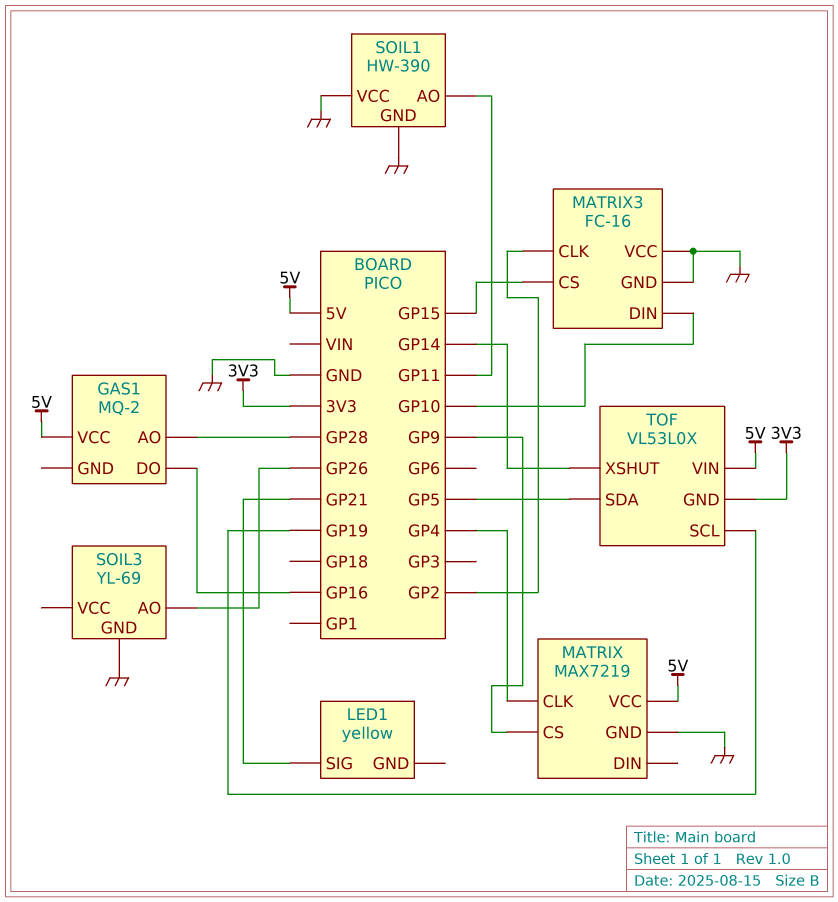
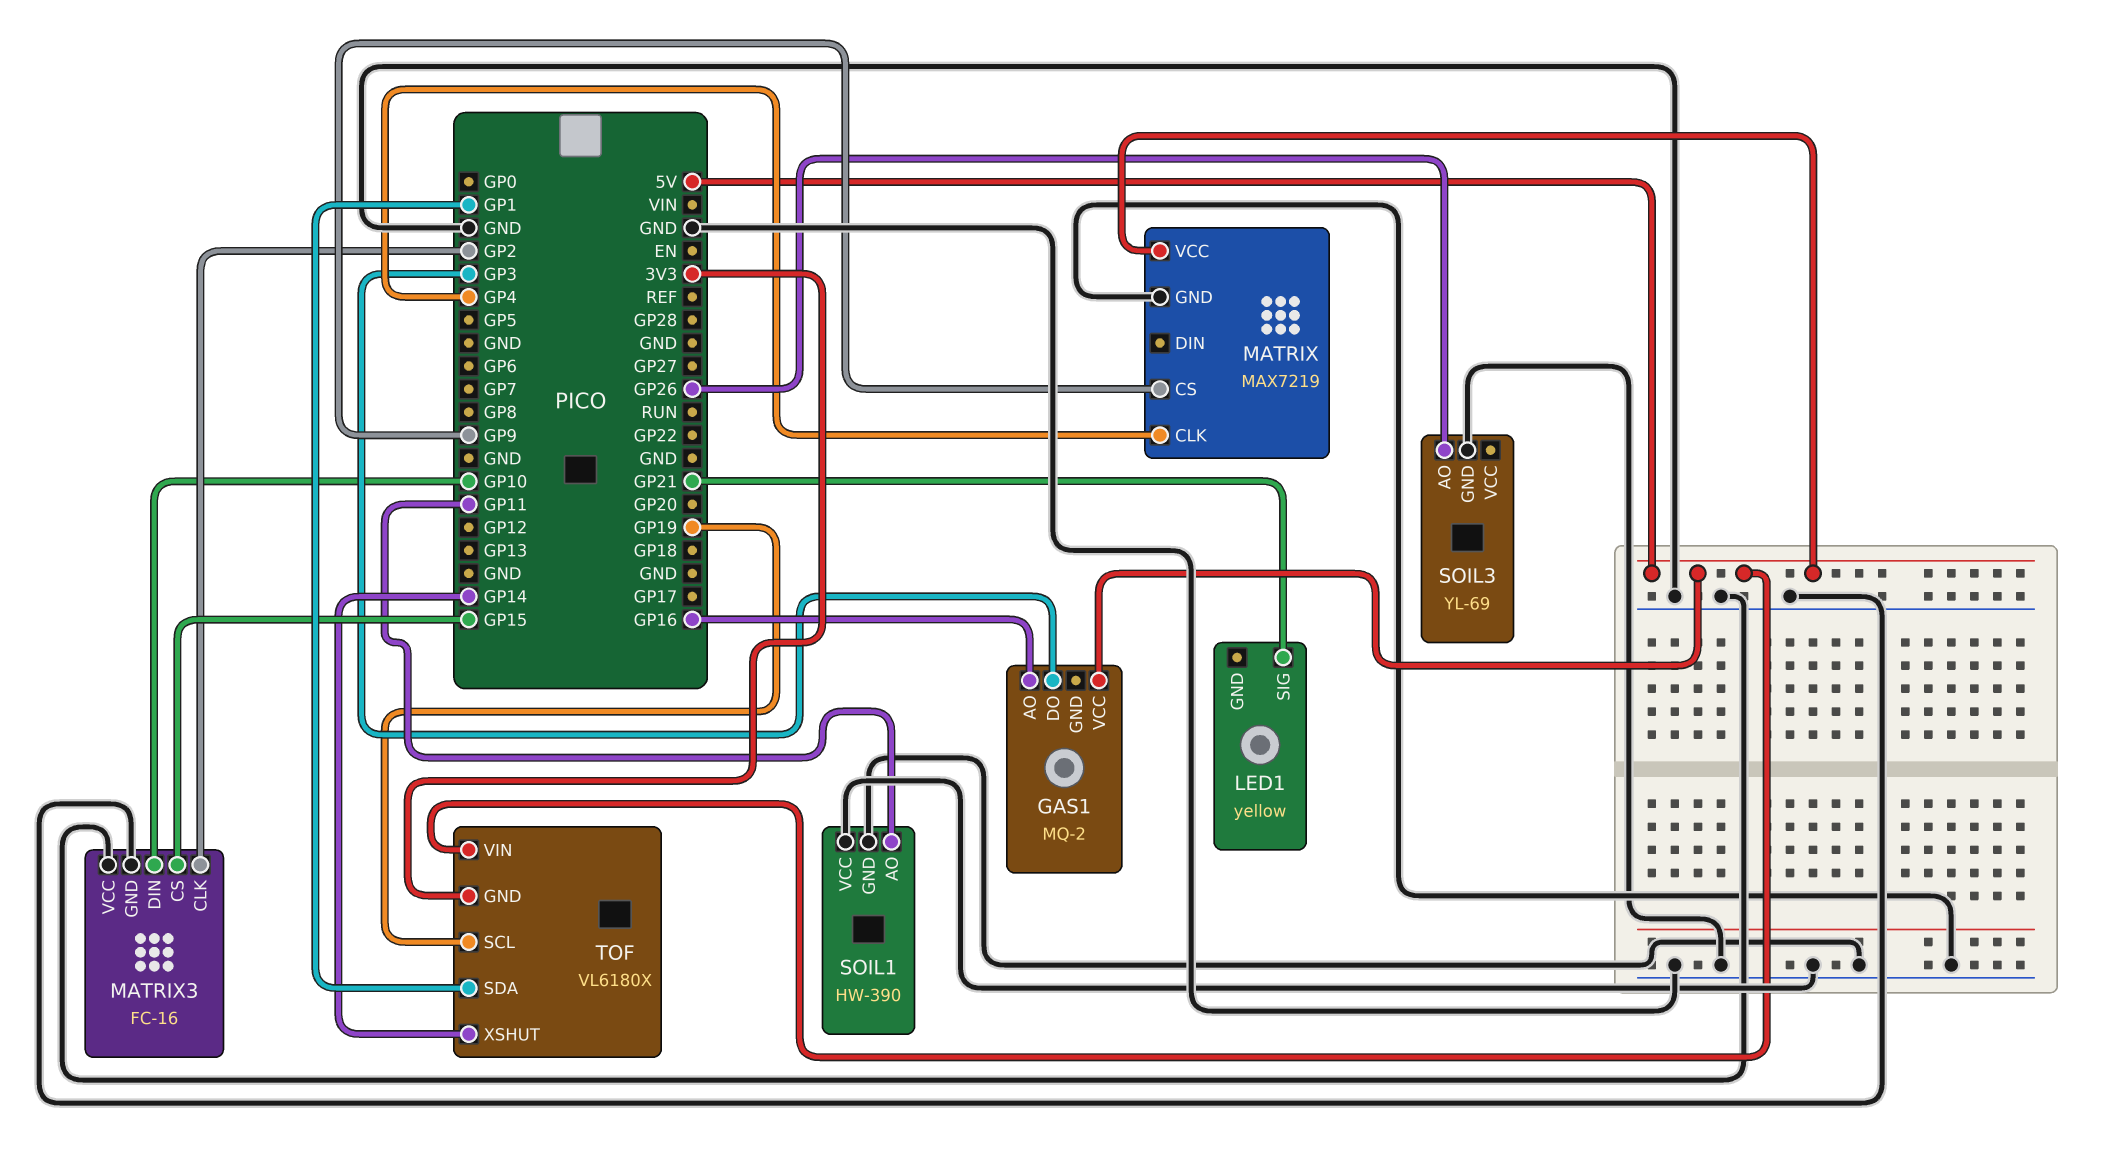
GAS1 pin AO: GP28 -> GP16
GAS1 pin DO: GP16 -> GP3
TOF: VL53L0X -> VL6180X
TOF pin SDA: GP5 -> GP1

